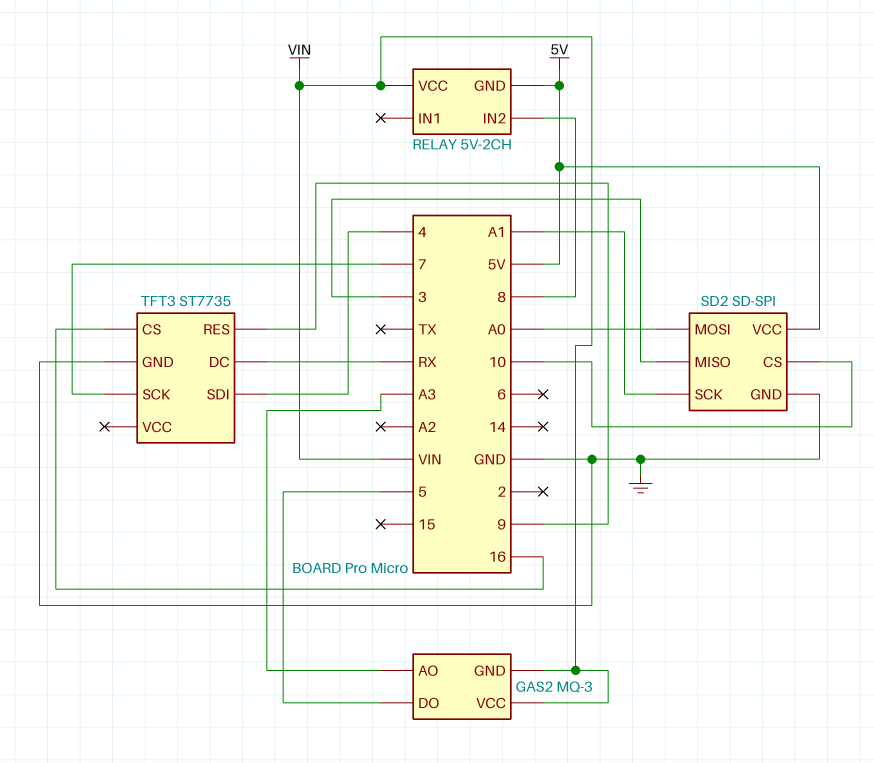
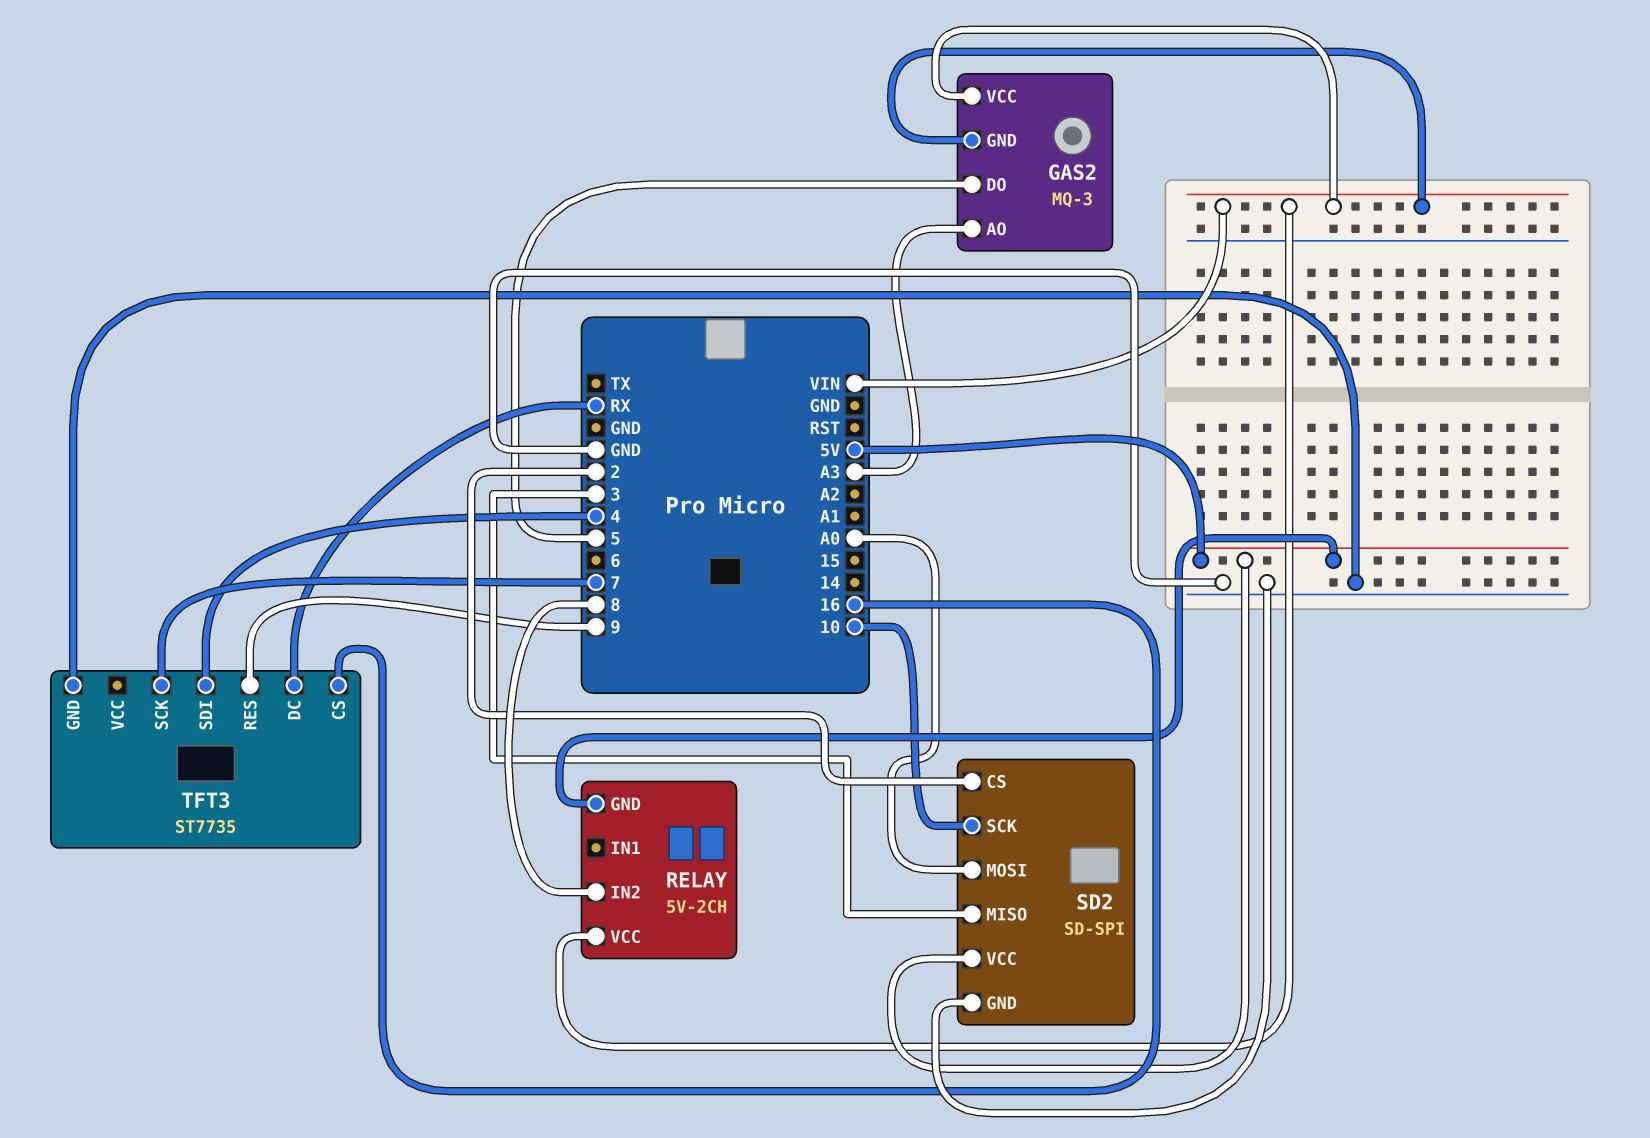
SD2 pin CS: 10 -> 2
SD2 pin SCK: A1 -> 10

